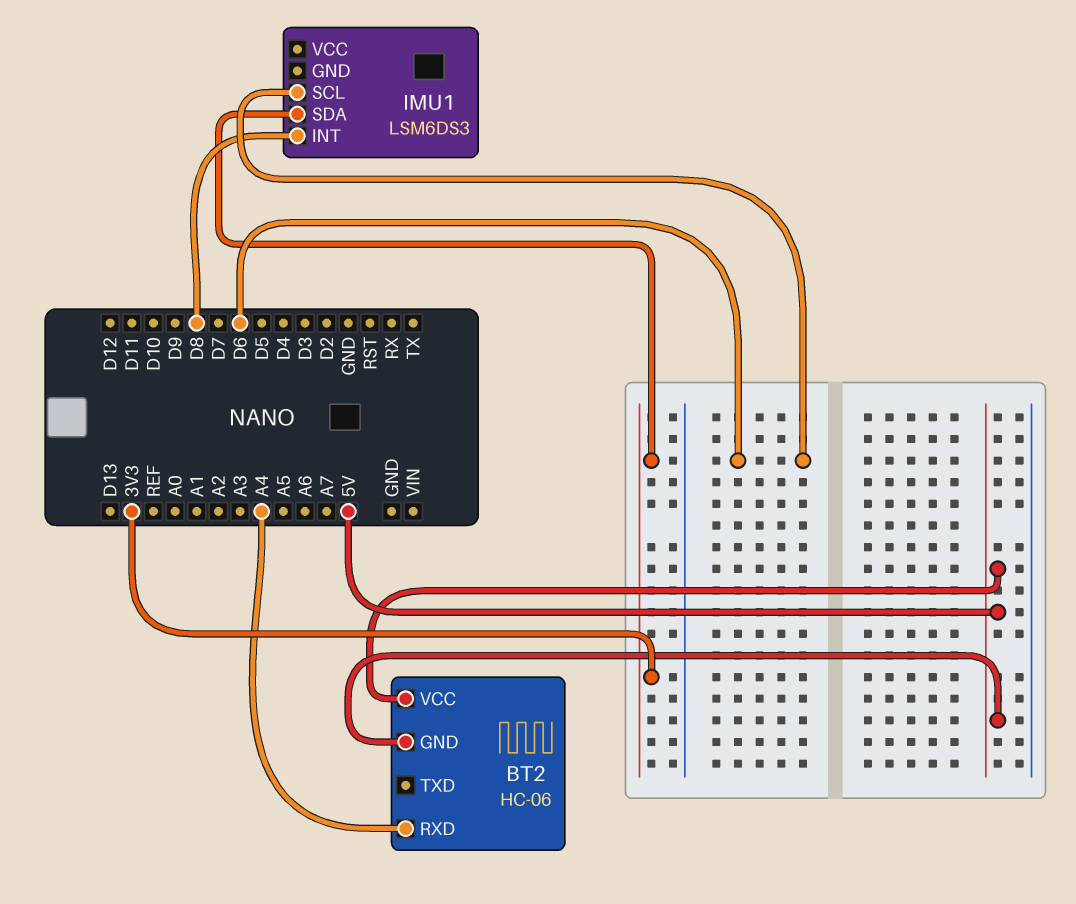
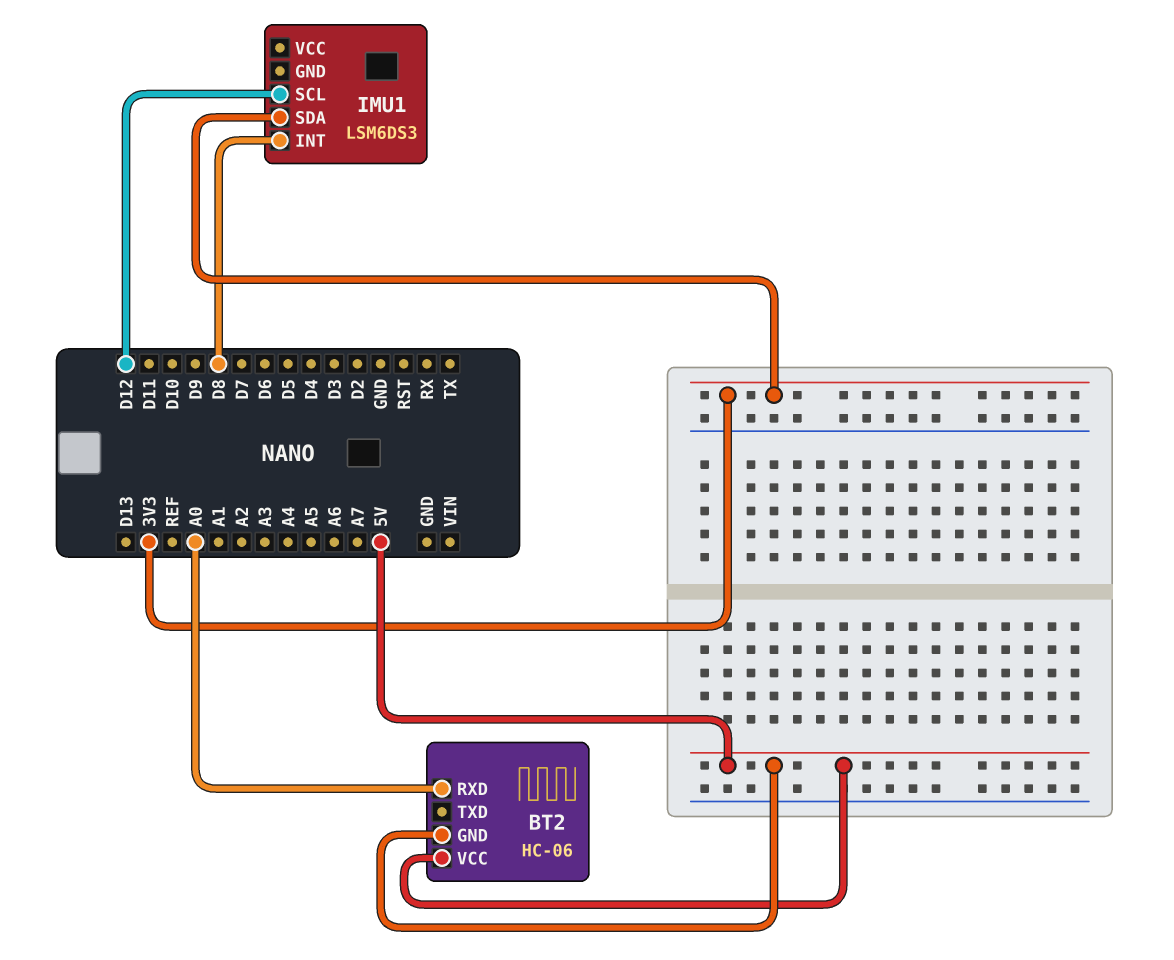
BT2 pin RXD: A4 -> A0
IMU1 pin SCL: D6 -> D12

